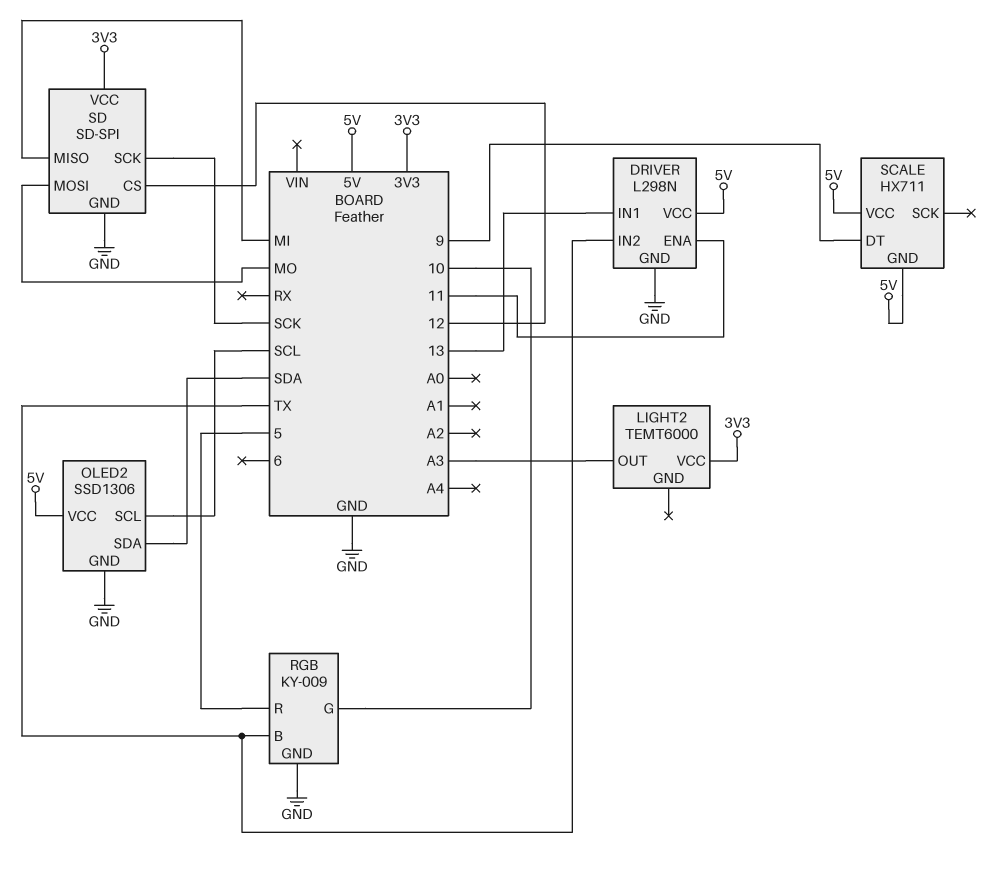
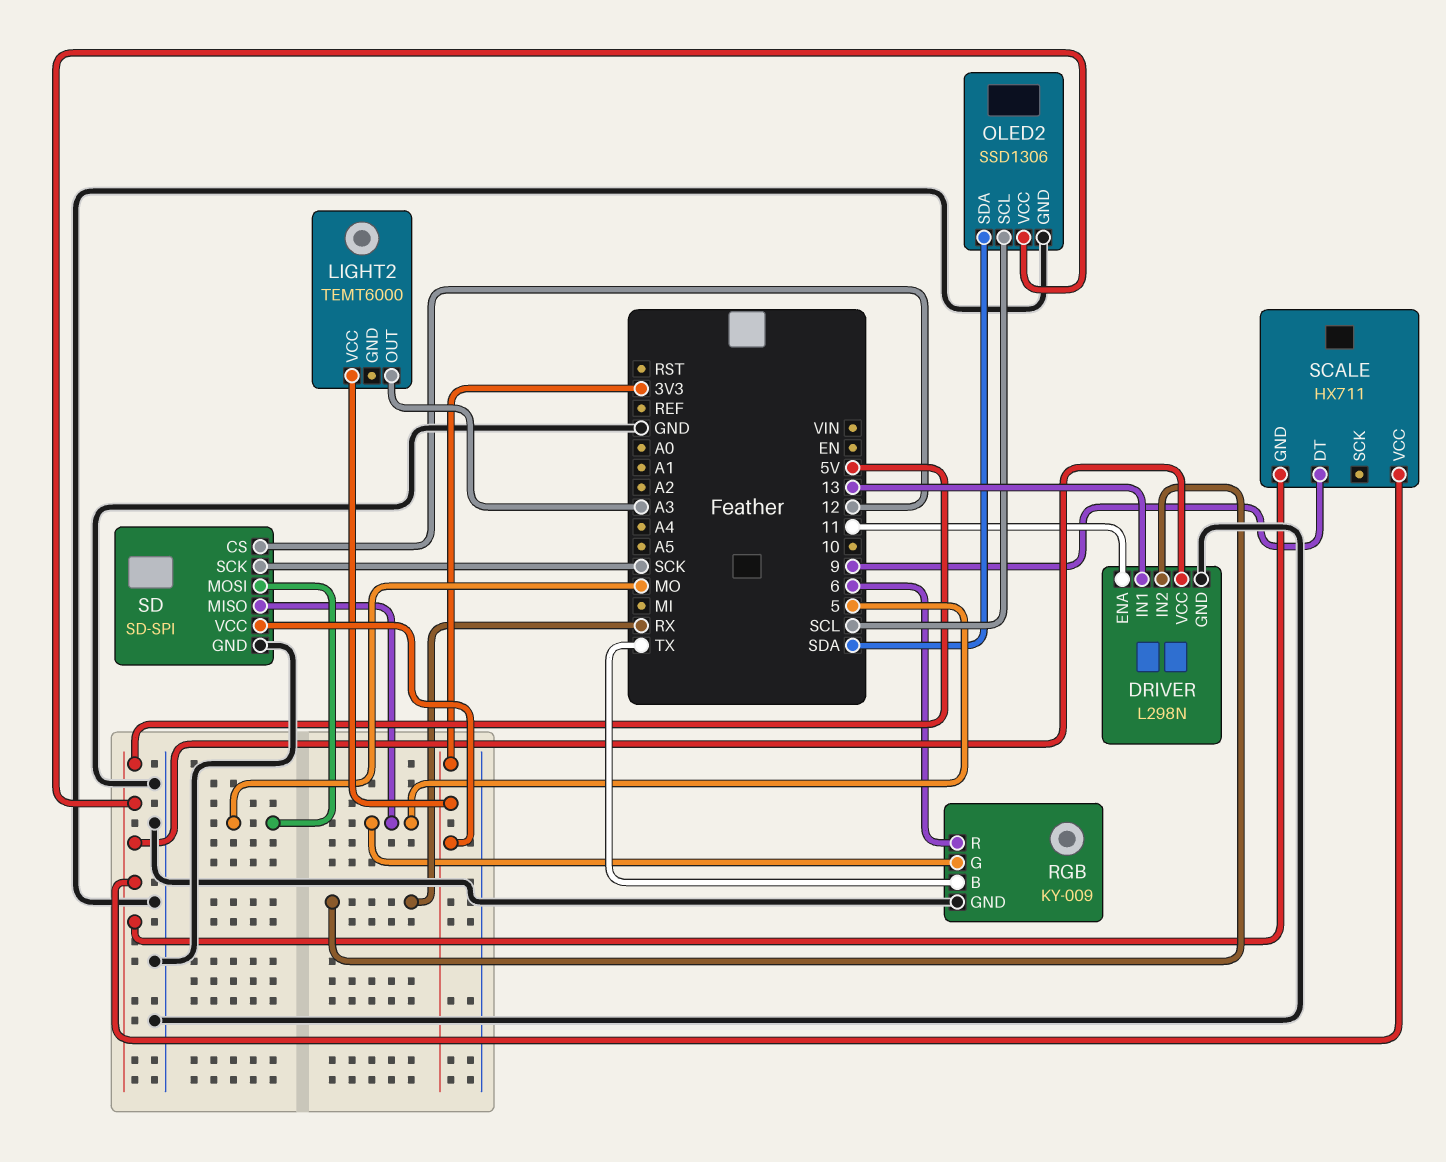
DRIVER pin IN2: TX -> RX
RGB pin G: 10 -> 5
RGB pin R: 5 -> 6
SD pin MISO: MI -> 5

